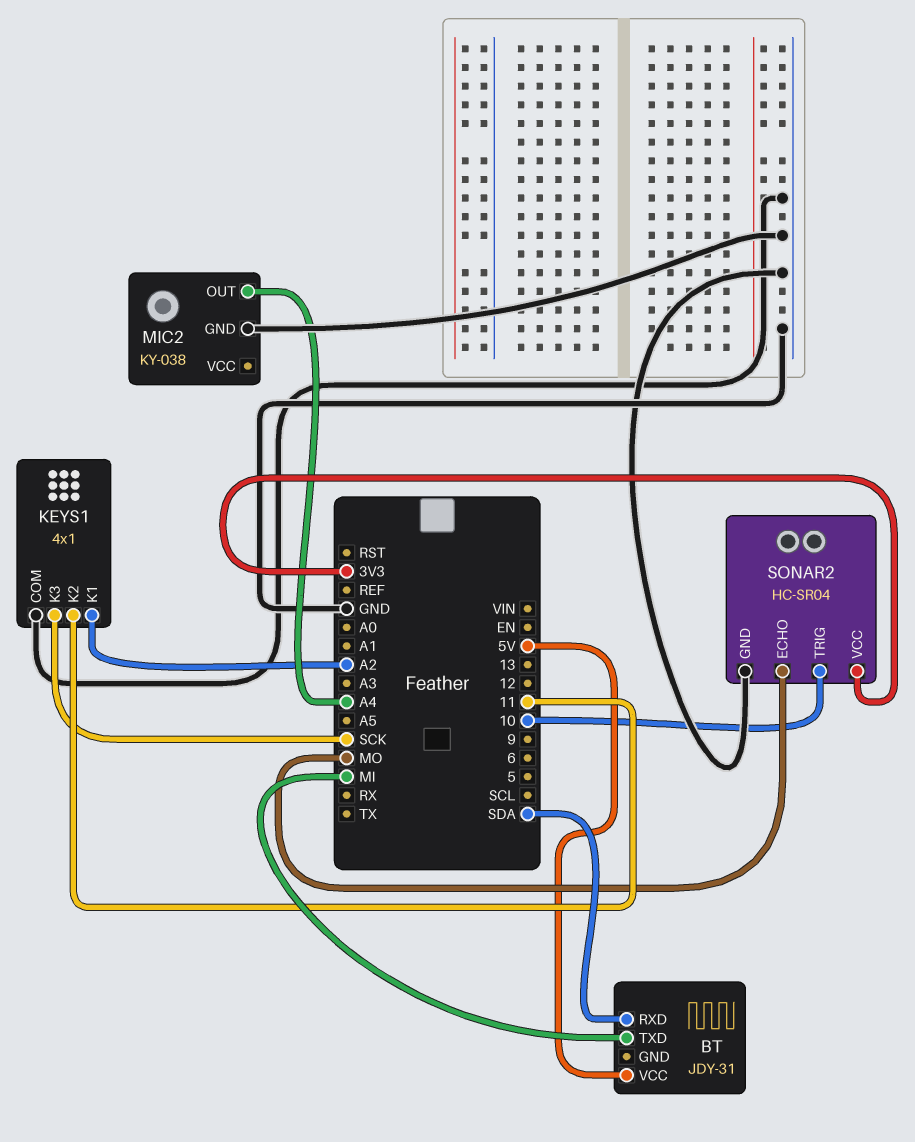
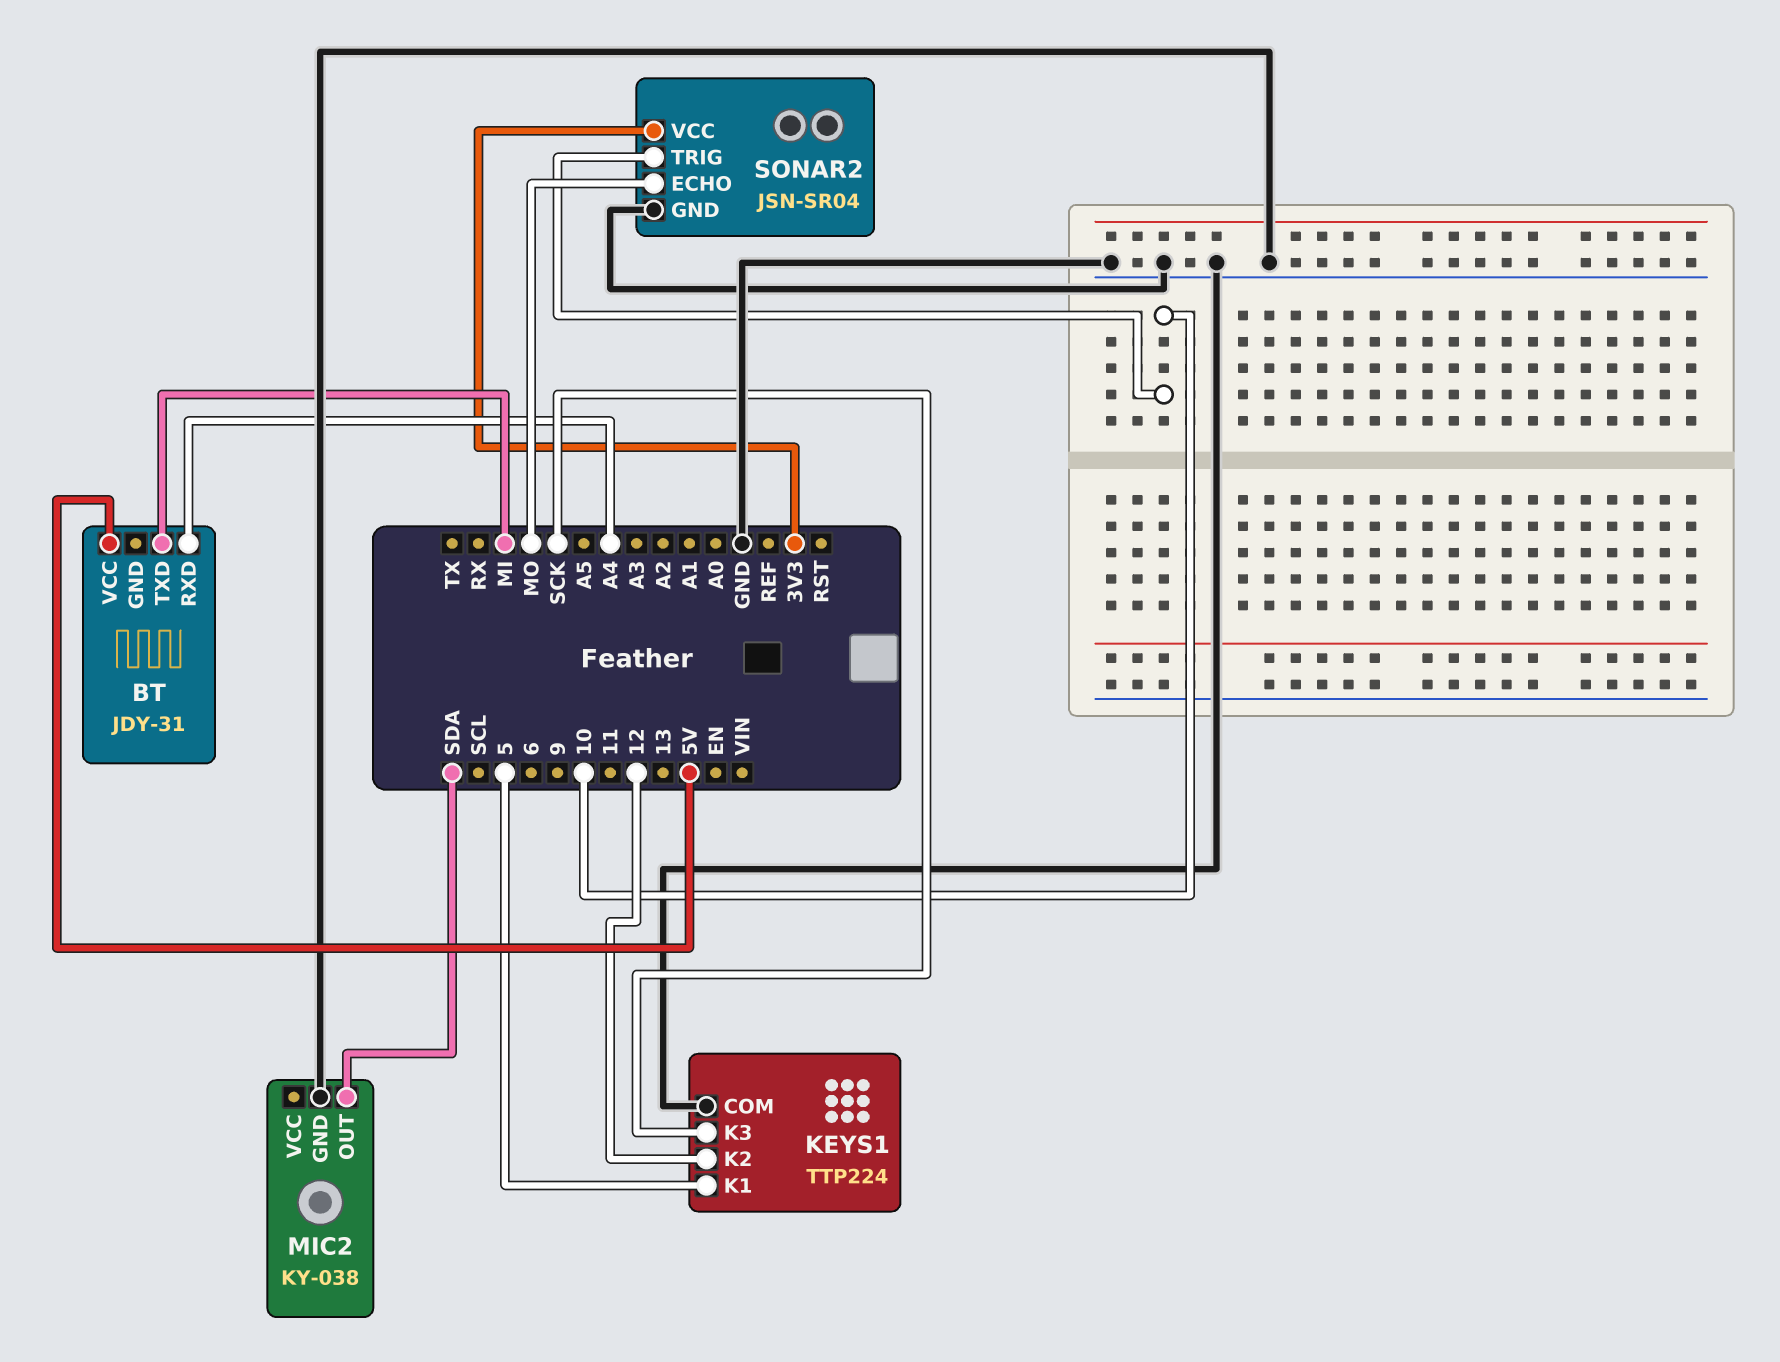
BT pin RXD: SDA -> A4
KEYS1: 4x1 -> TTP224
KEYS1 pin K1: A2 -> 5
KEYS1 pin K2: 11 -> 12
MIC2 pin OUT: A4 -> SDA
SONAR2: HC-SR04 -> JSN-SR04

